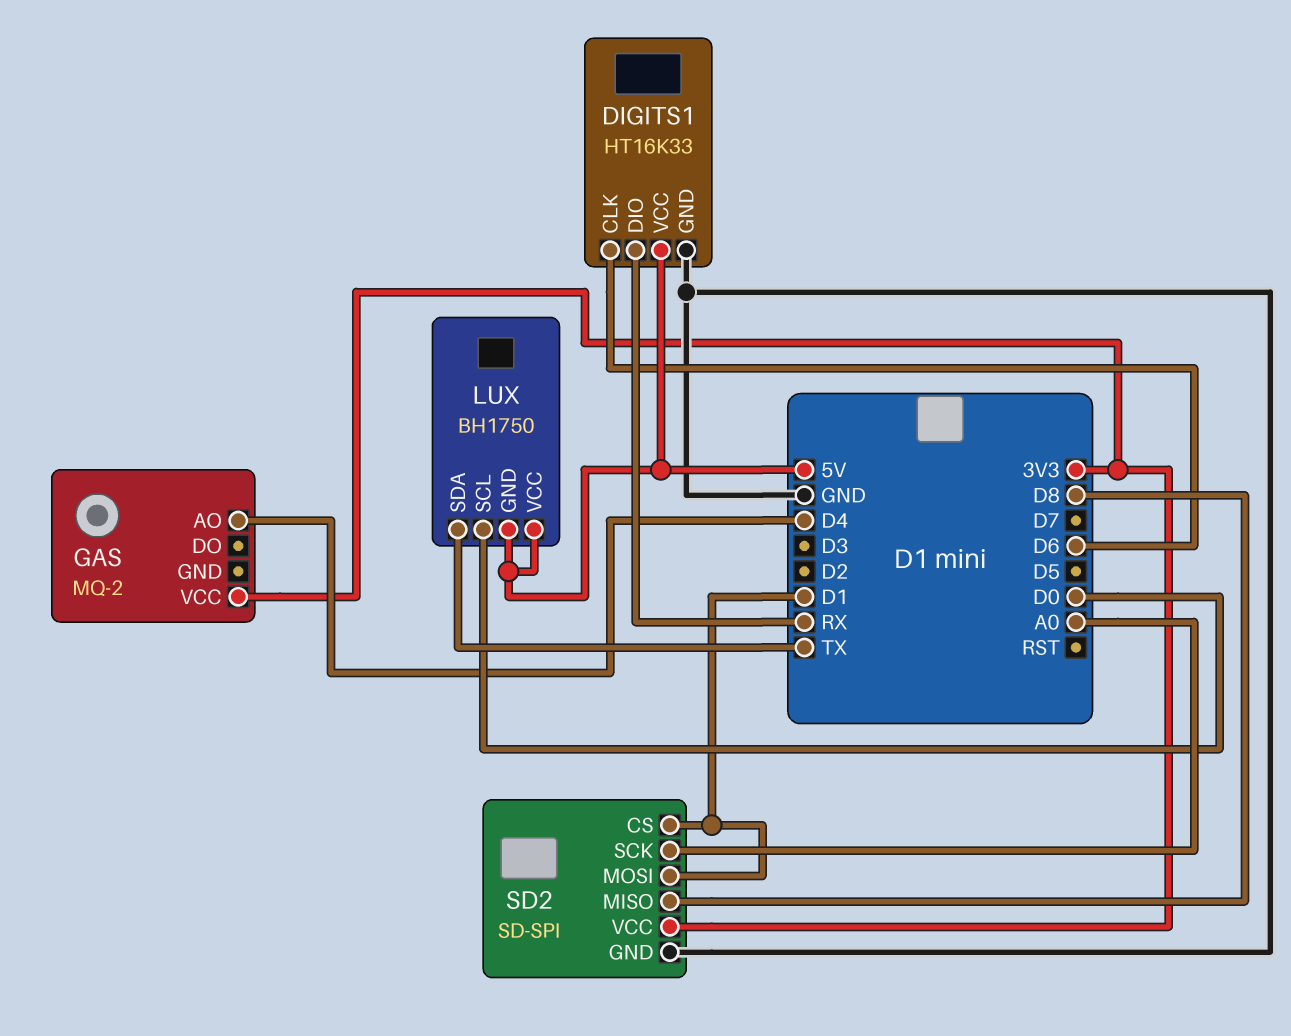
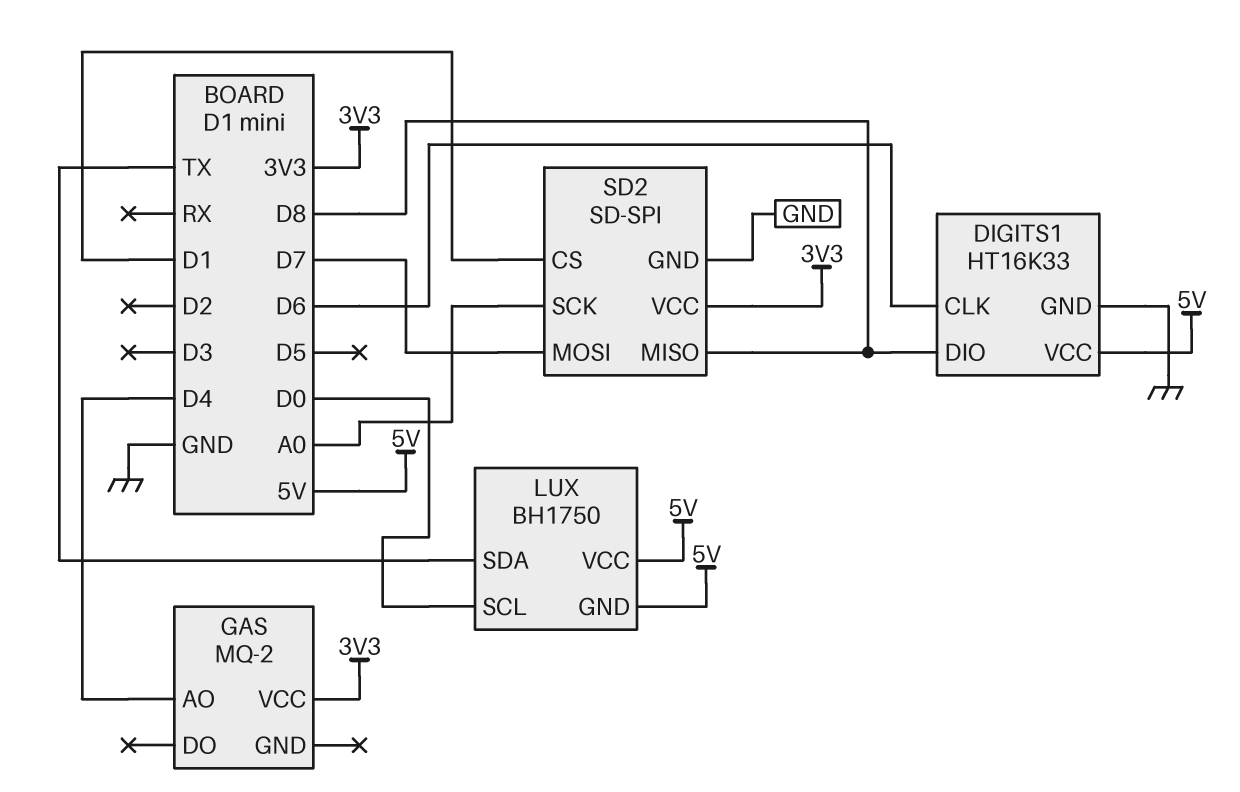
DIGITS1 pin DIO: RX -> D8
SD2 pin MOSI: D1 -> D7

